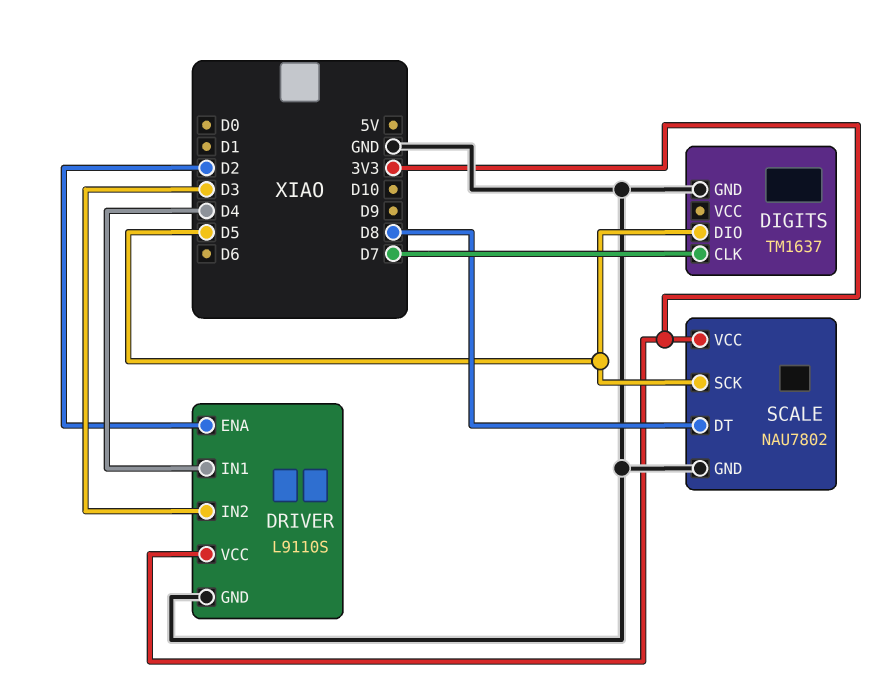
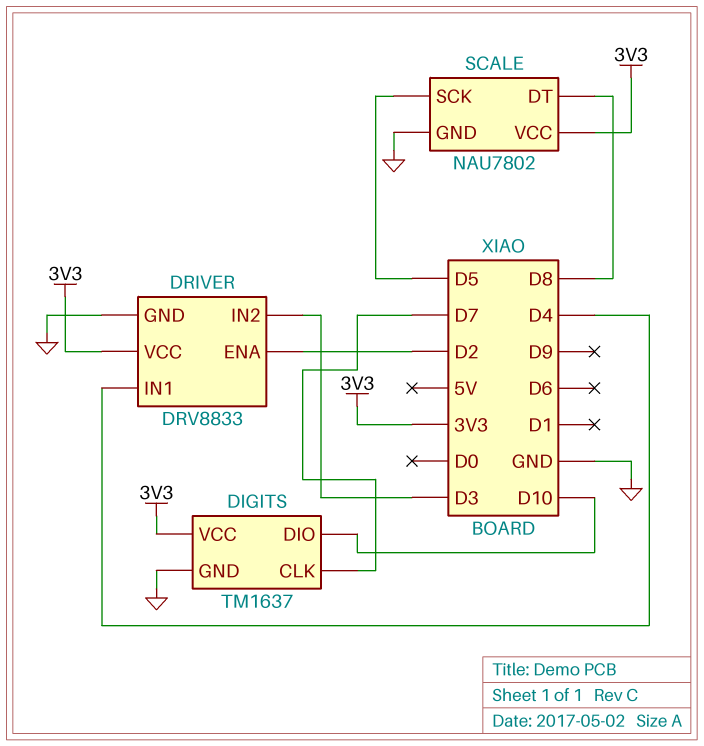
DIGITS pin DIO: D5 -> D10
DIGITS pin VCC: none -> 3V3
DRIVER: L9110S -> DRV8833

